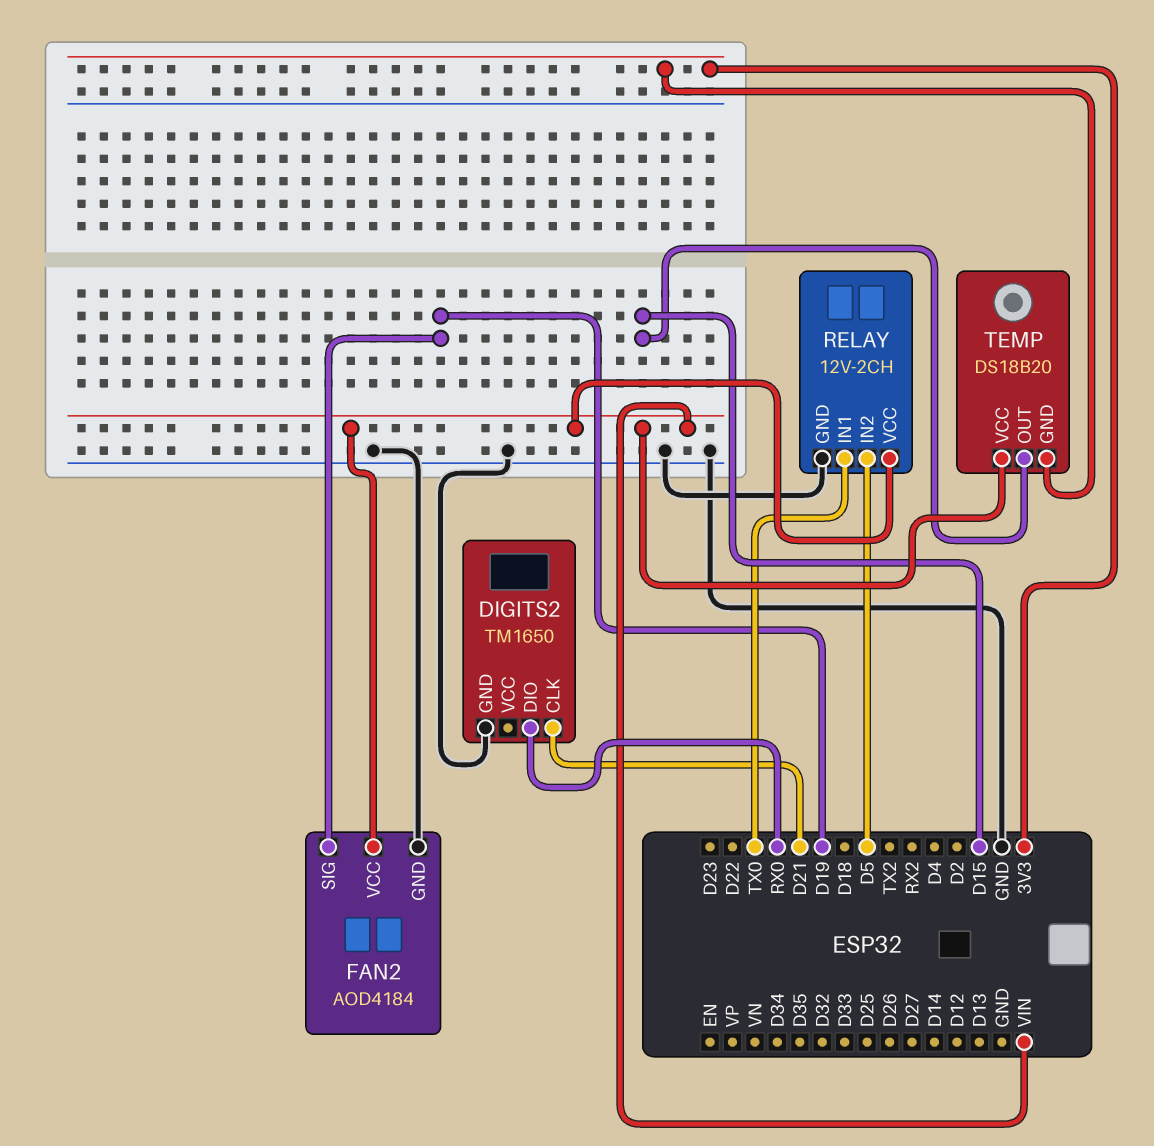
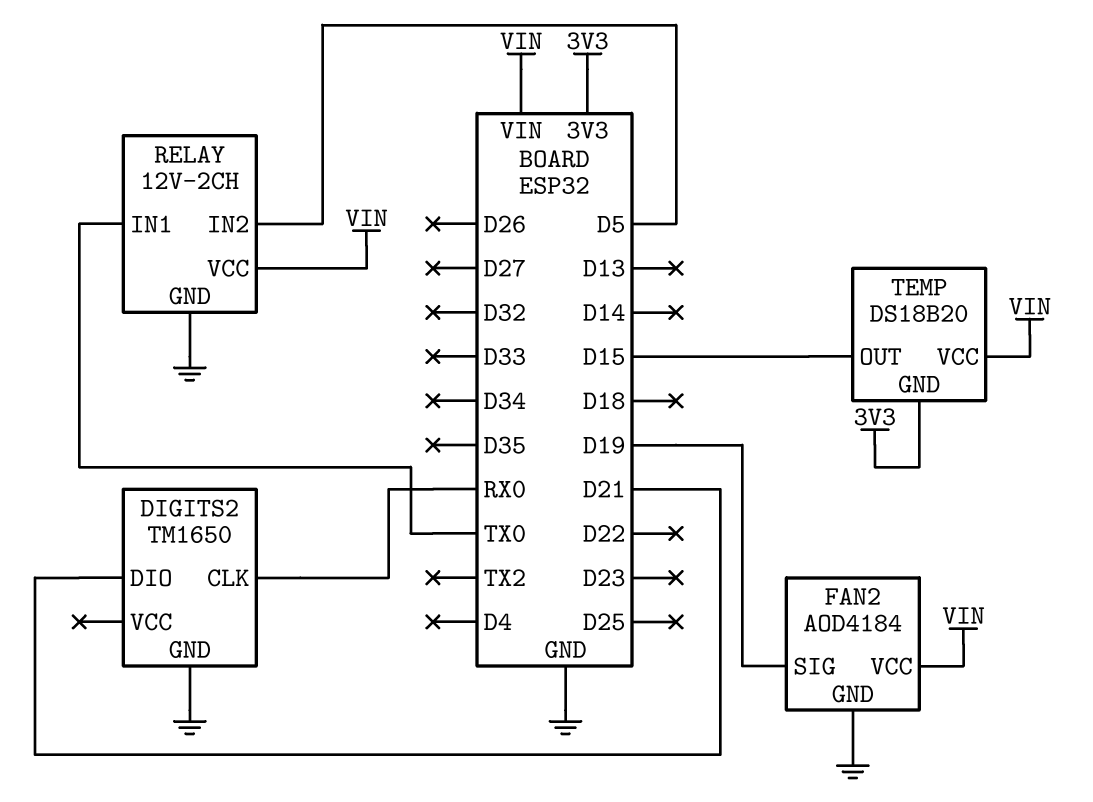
DIGITS2 pin CLK: D21 -> RX0
DIGITS2 pin DIO: RX0 -> D21

